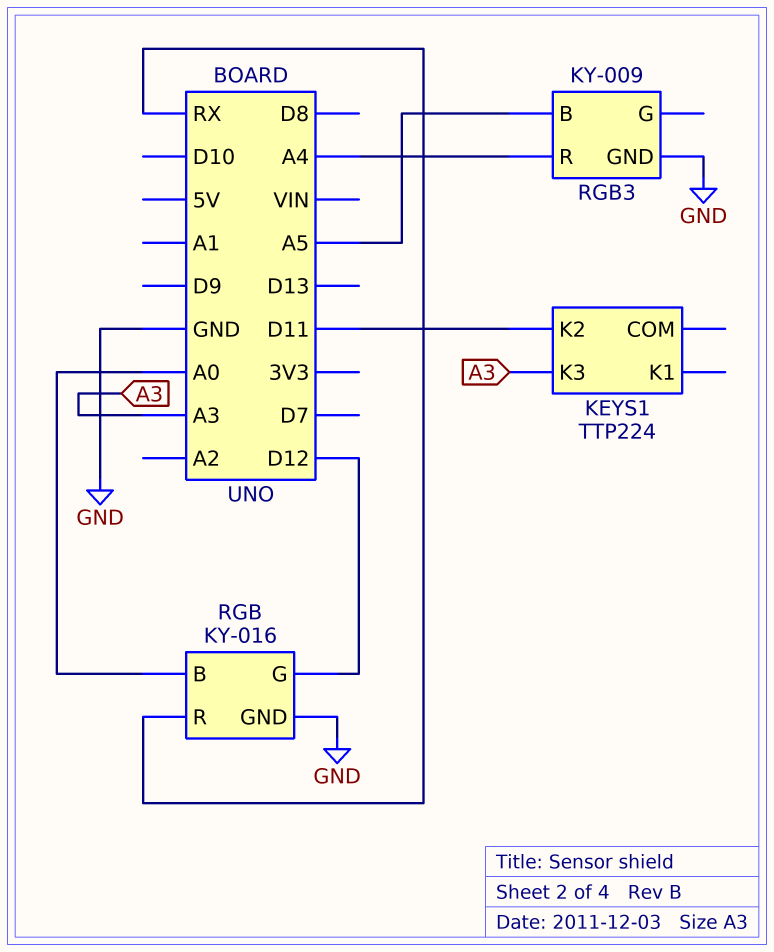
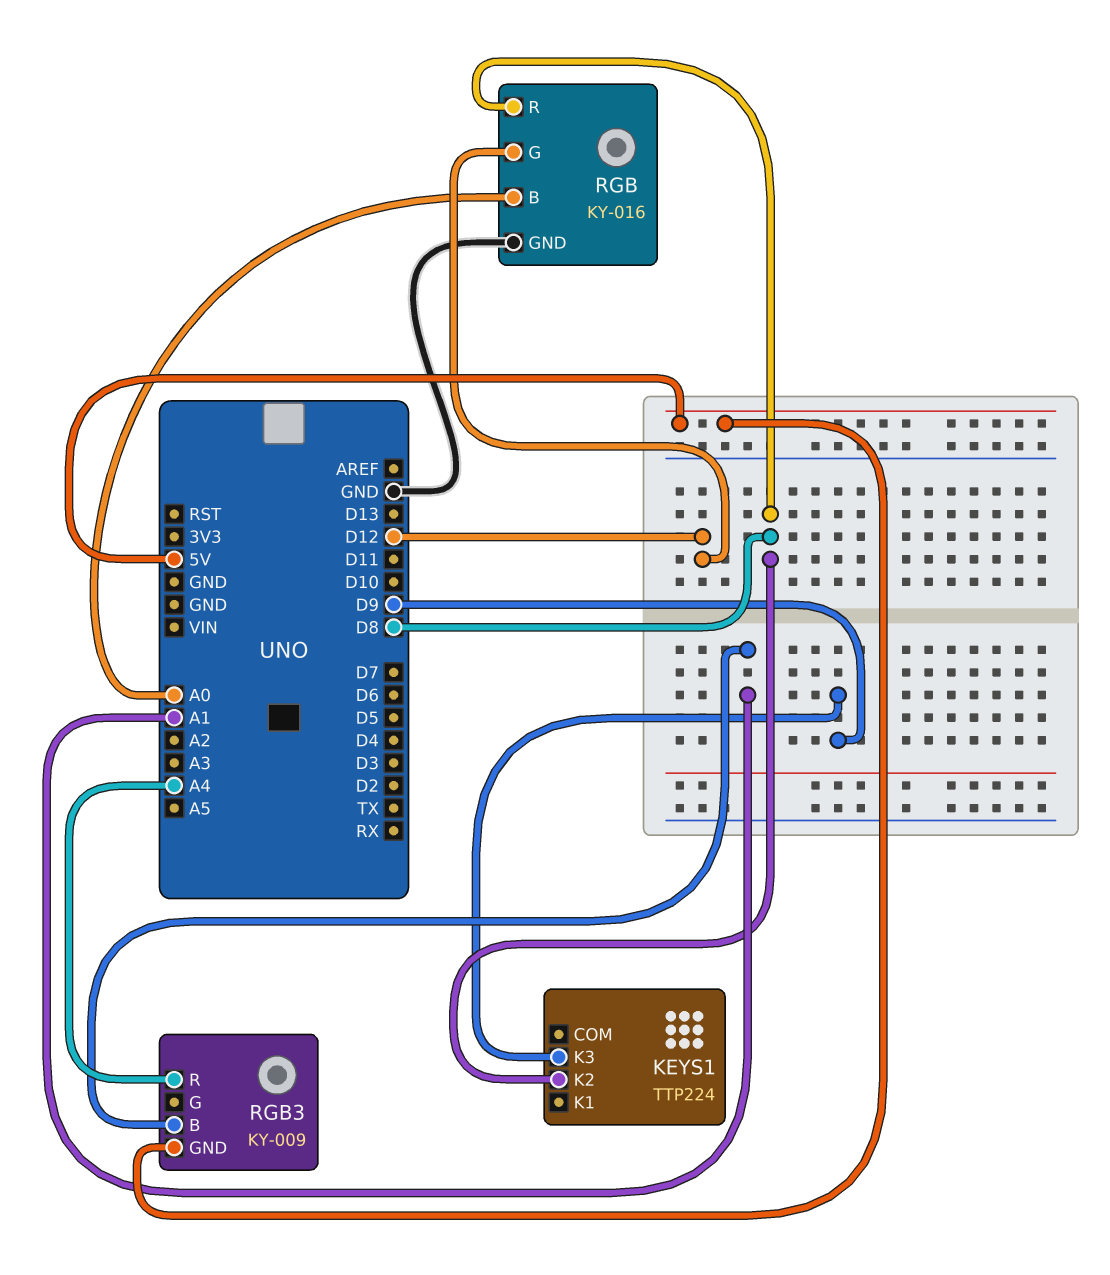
KEYS1 pin K2: D11 -> D8
KEYS1 pin K3: A3 -> D9
RGB pin R: RX -> D8
RGB3 pin B: A5 -> A1
RGB3 pin GND: GND -> 5V

